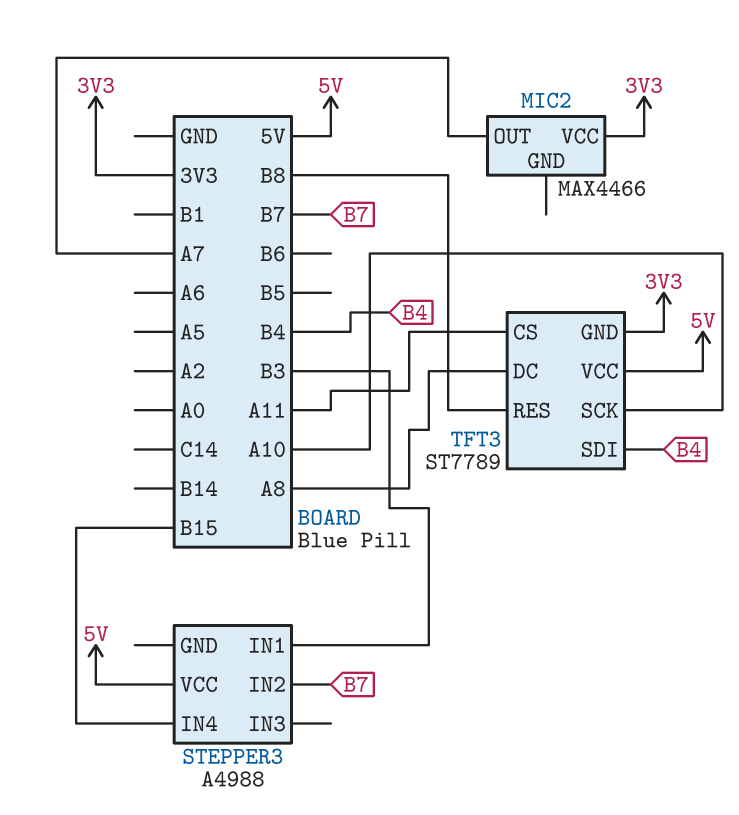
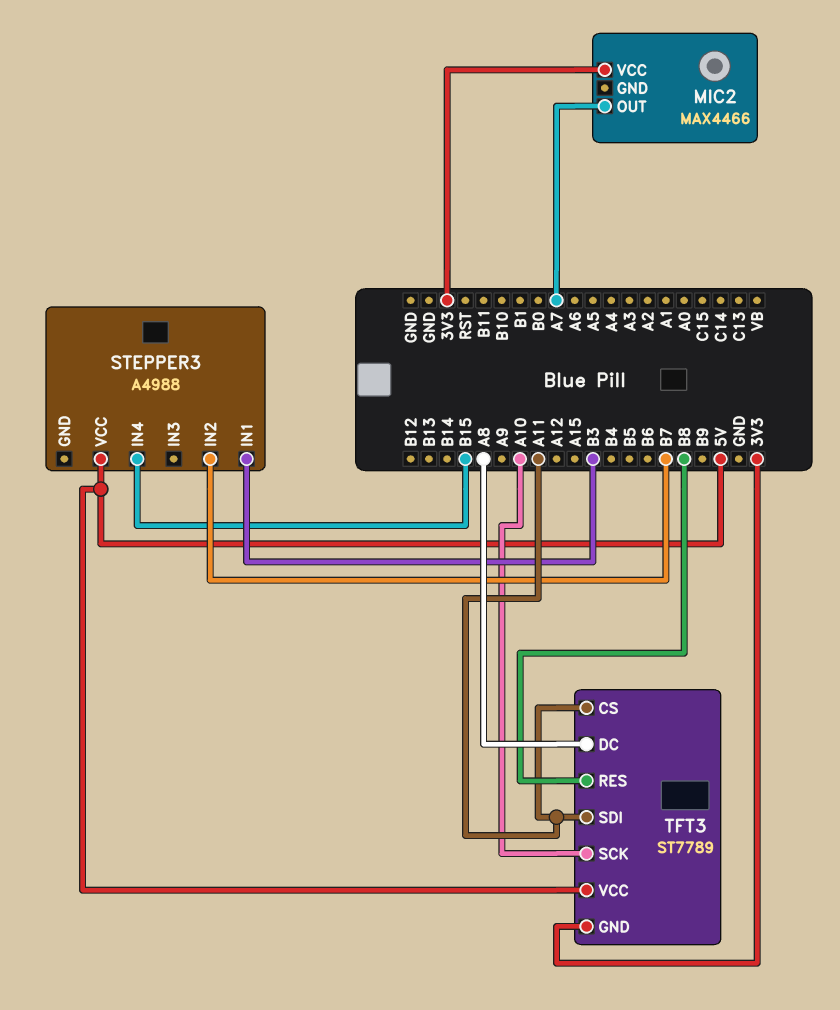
TFT3 pin SDI: B4 -> A11

